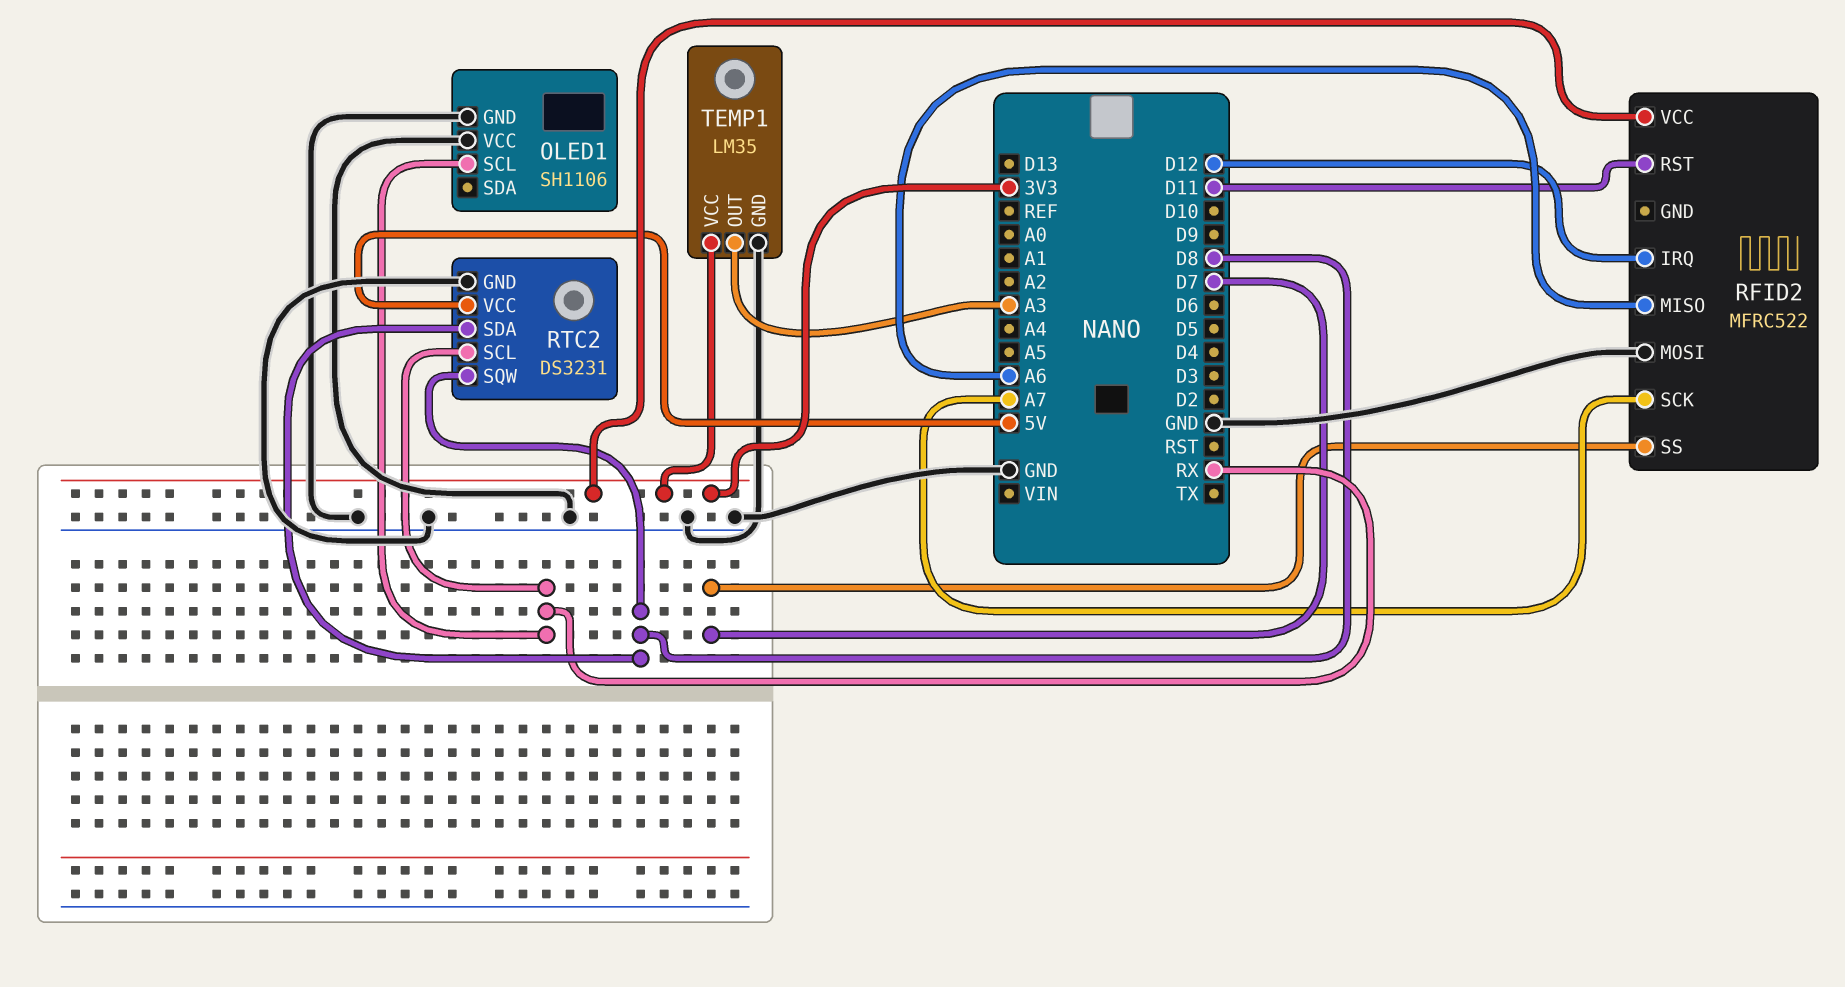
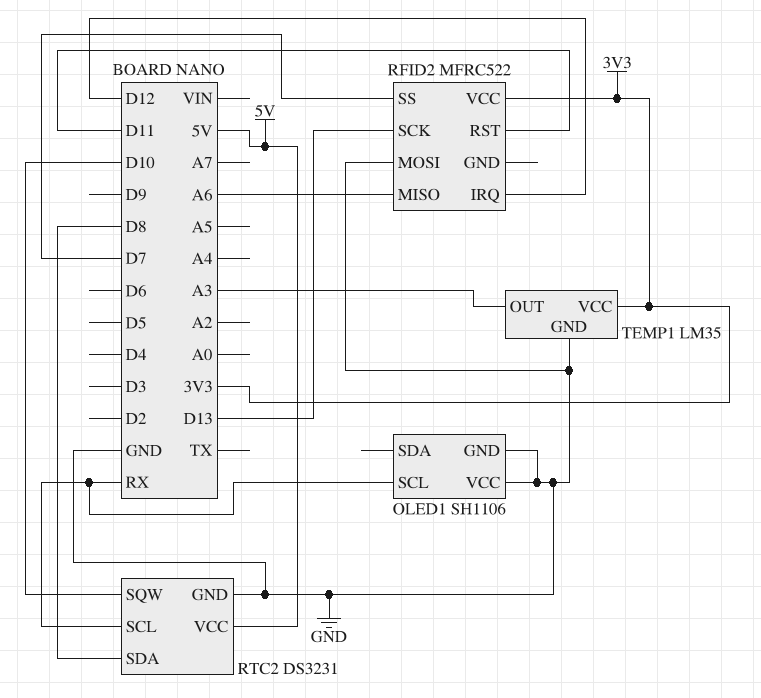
RFID2 pin SCK: A7 -> D13
RTC2 pin SQW: D8 -> D10

